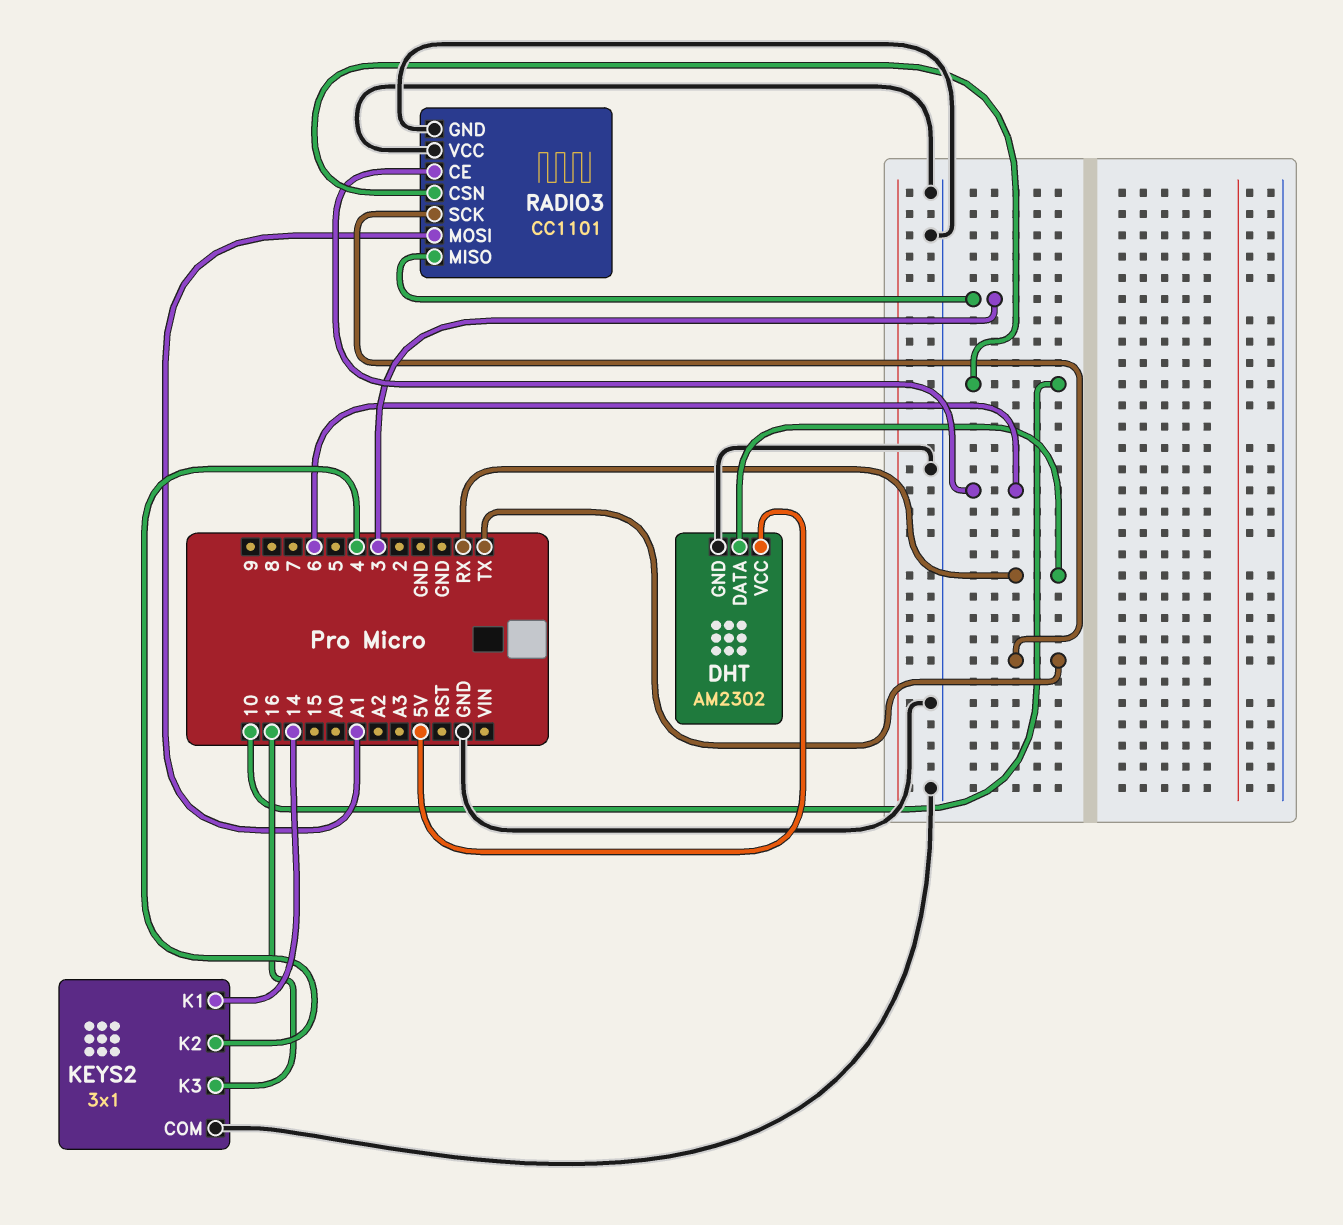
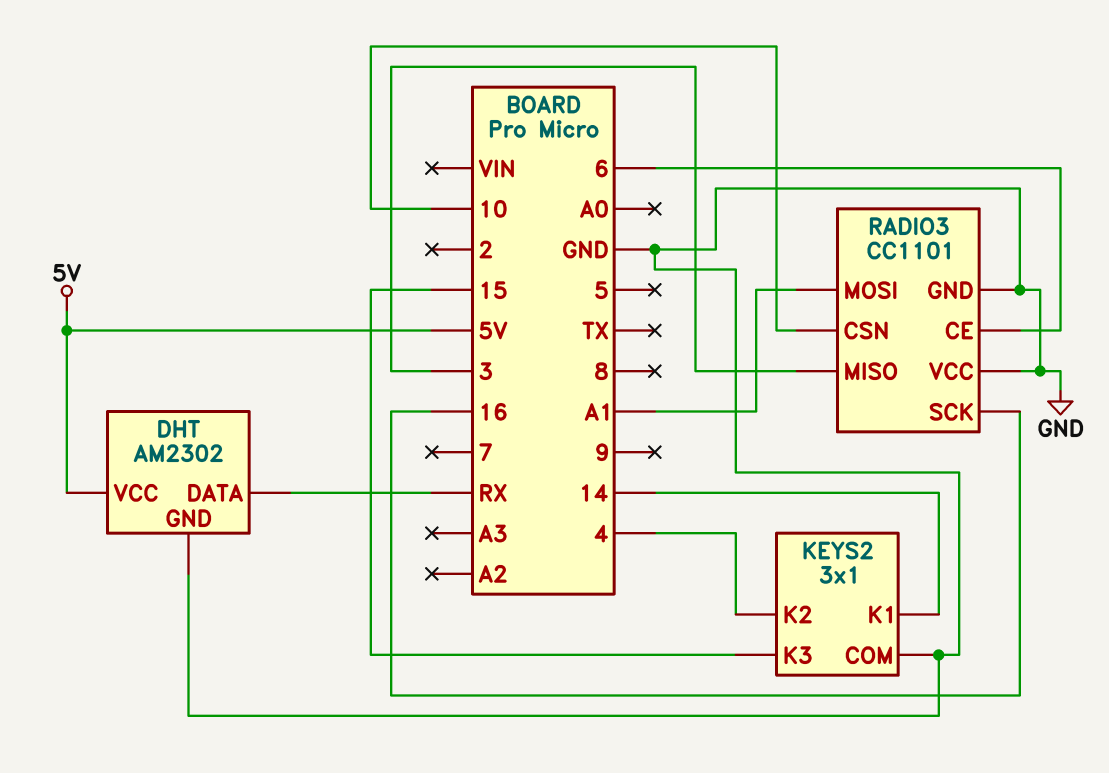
KEYS2 pin K3: 16 -> 15
RADIO3 pin SCK: TX -> 16

